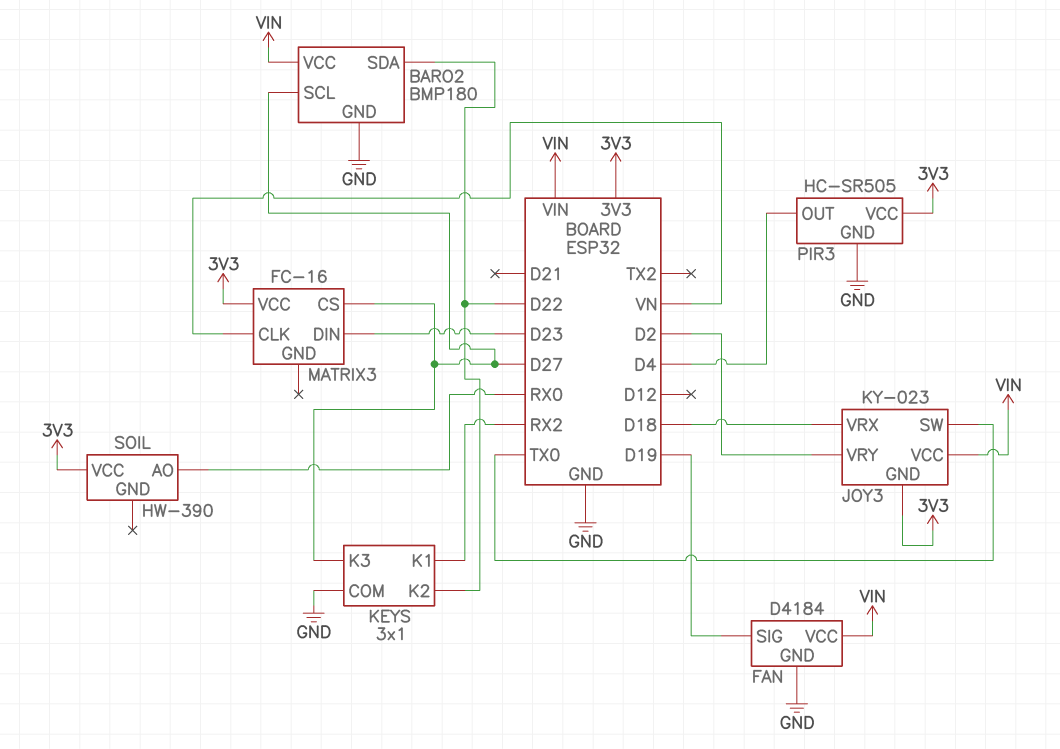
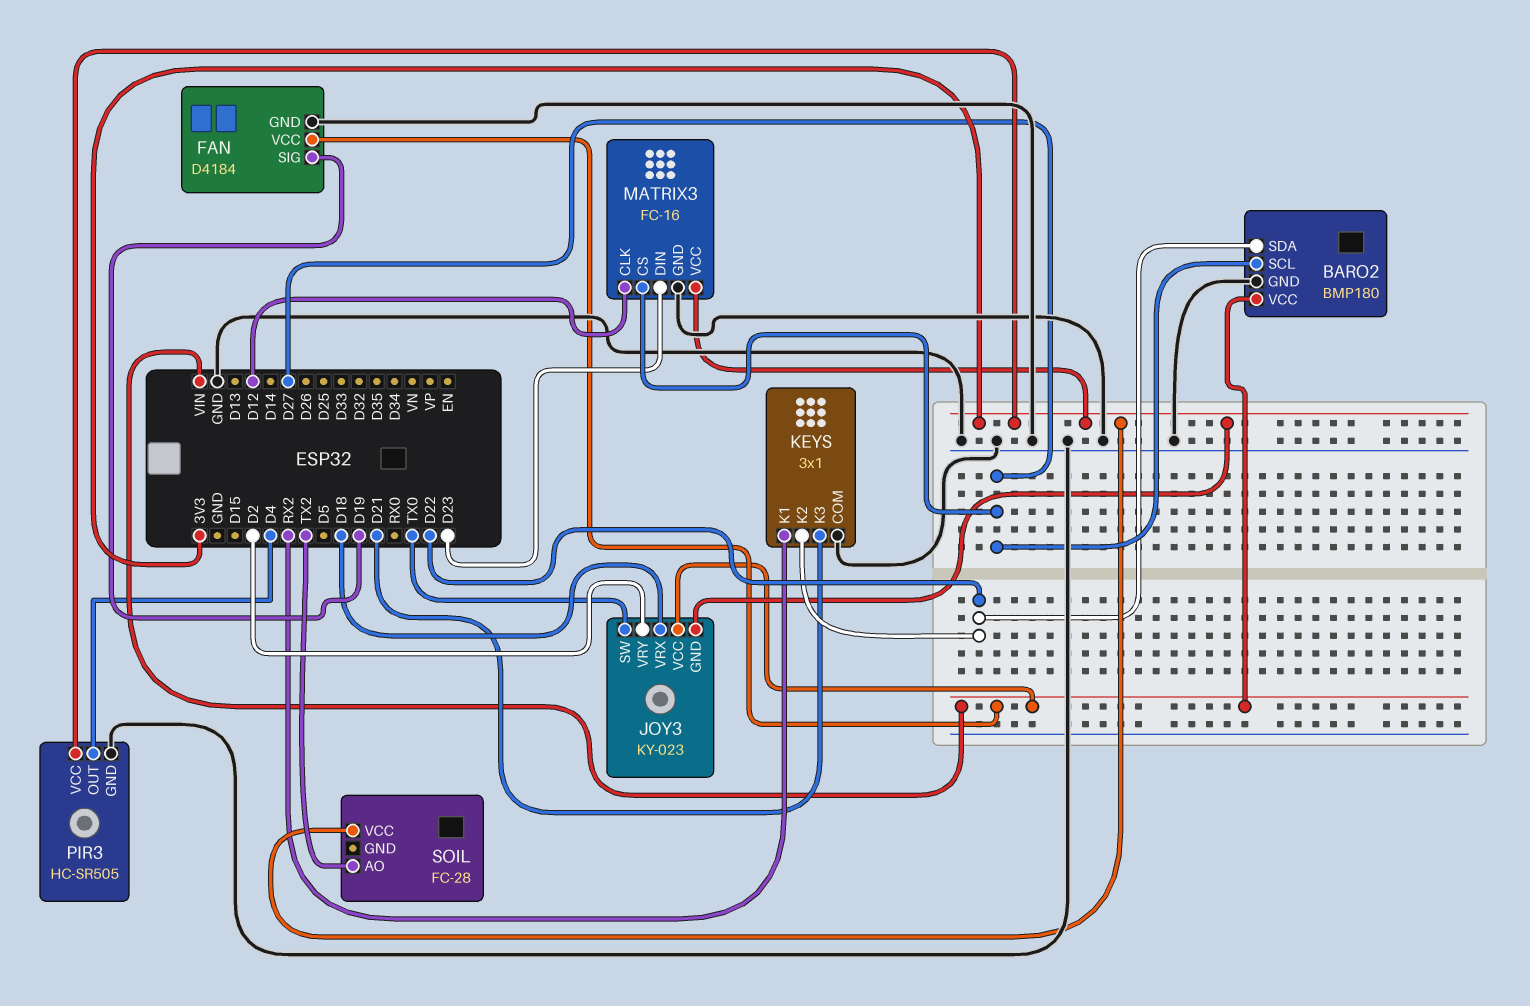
KEYS pin K3: D27 -> D21
MATRIX3 pin CLK: VN -> D12
MATRIX3 pin GND: none -> GND
SOIL: HW-390 -> FC-28
SOIL pin AO: RX0 -> TX2

